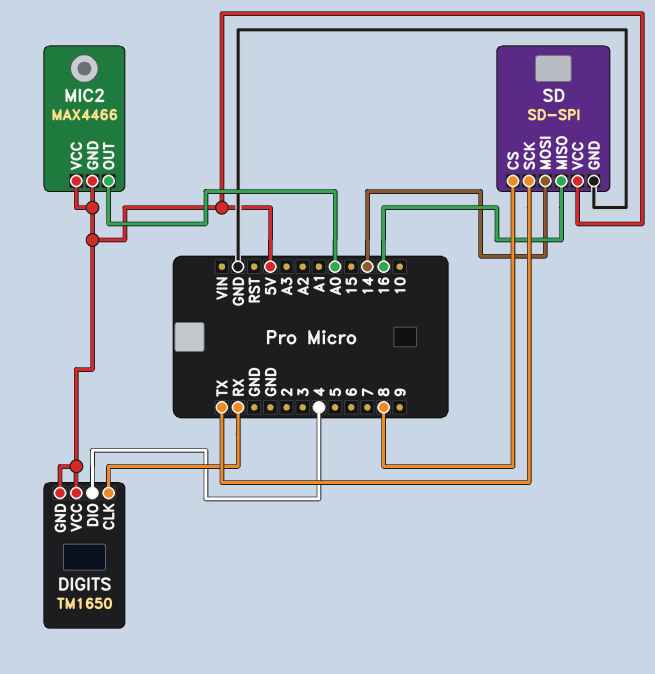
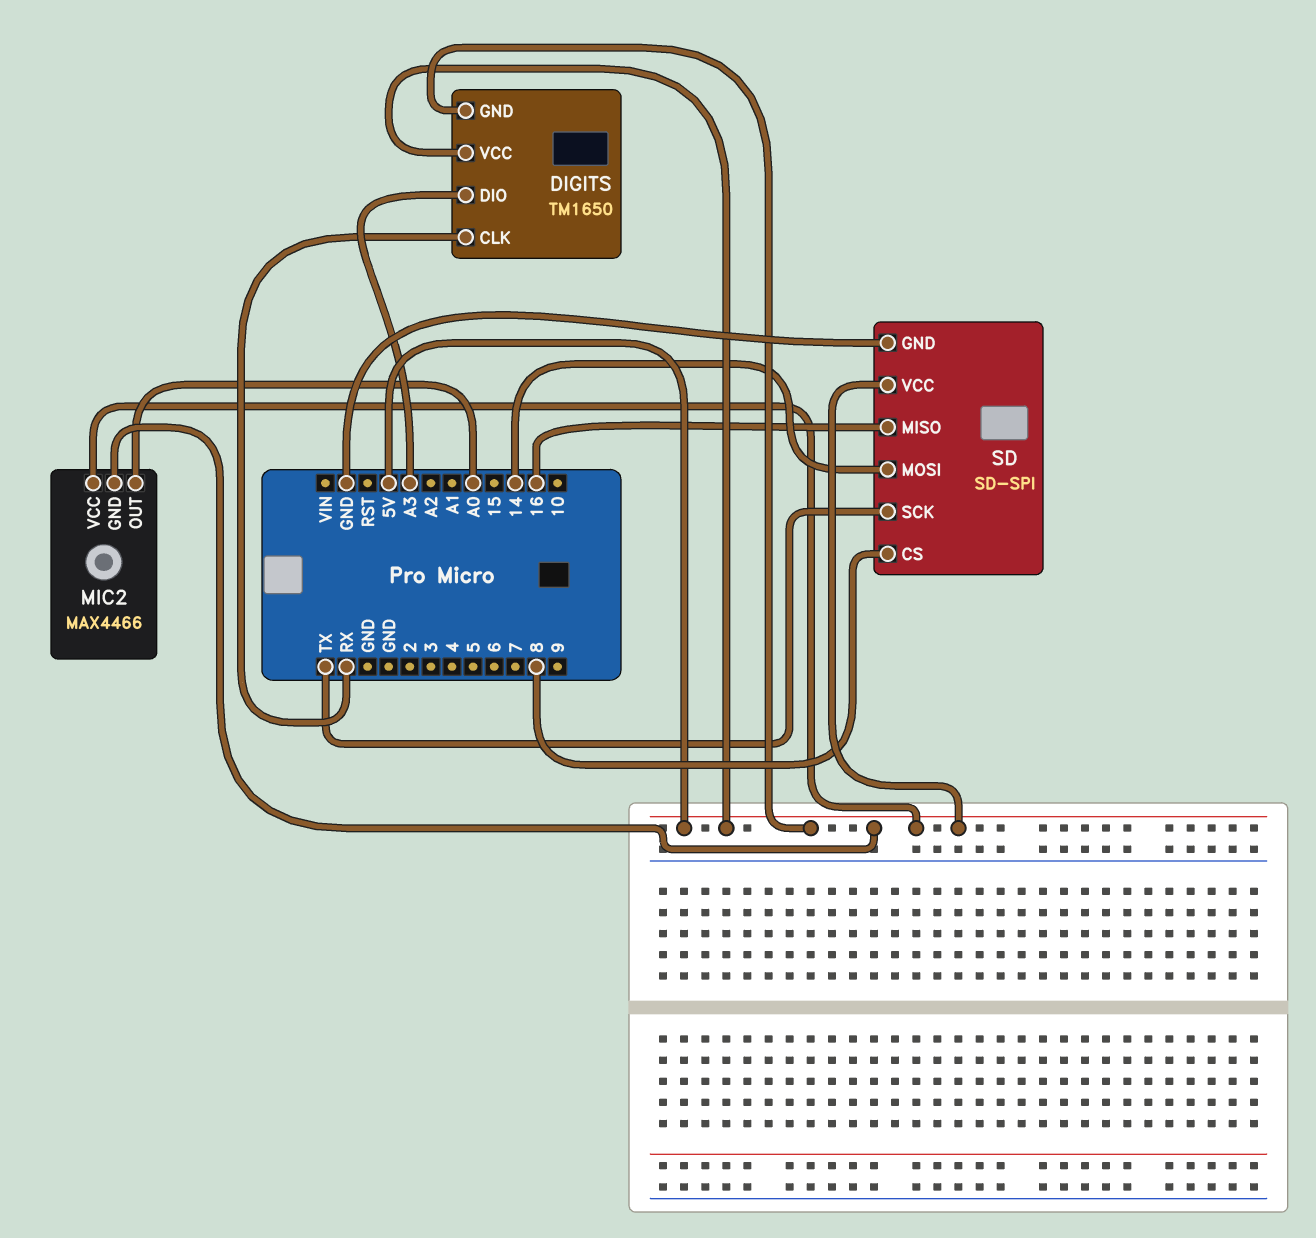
DIGITS pin DIO: 4 -> A3

